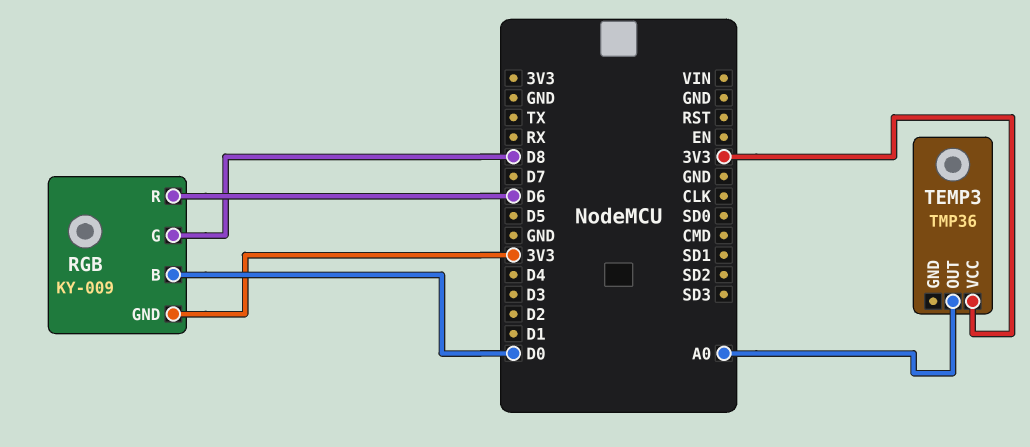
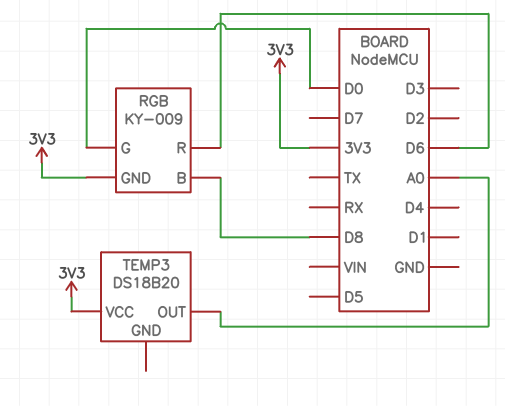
RGB pin B: D0 -> D8
RGB pin G: D8 -> D0
TEMP3: TMP36 -> DS18B20

